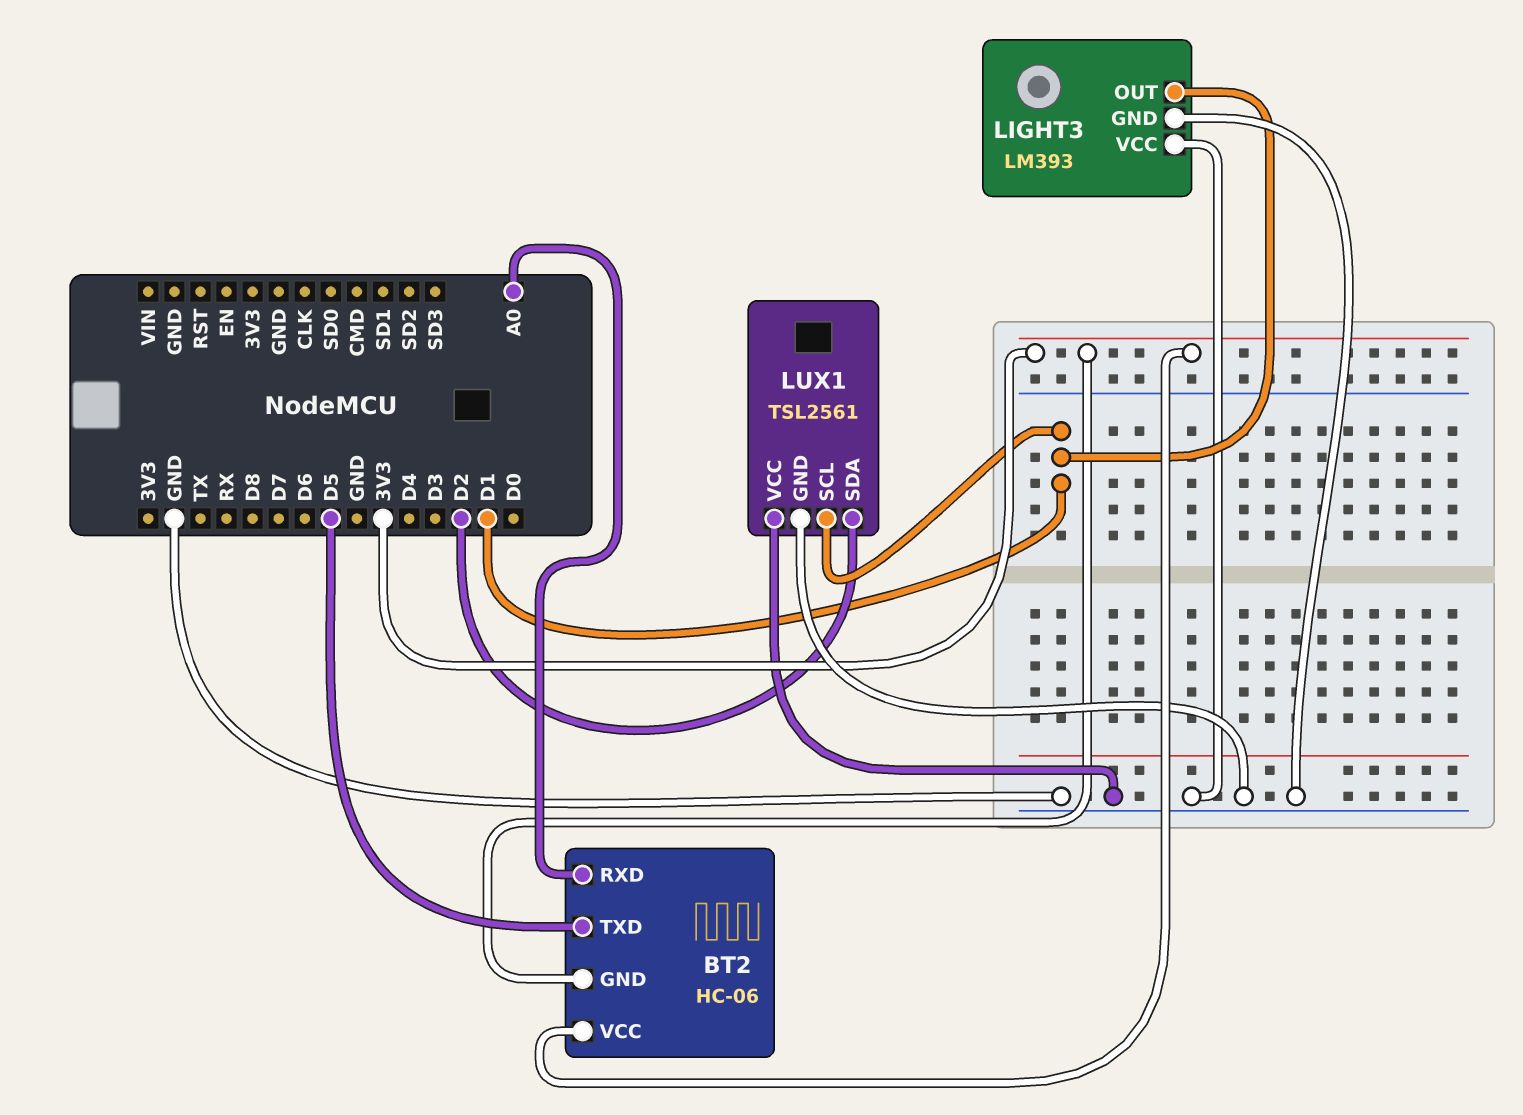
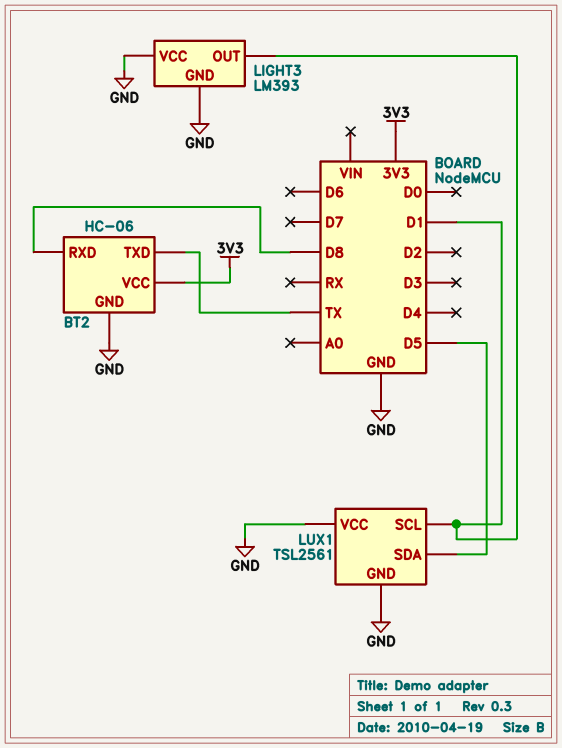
BT2 pin GND: 3V3 -> GND
BT2 pin RXD: A0 -> D8
BT2 pin TXD: D5 -> TX
LUX1 pin SDA: D2 -> D5

